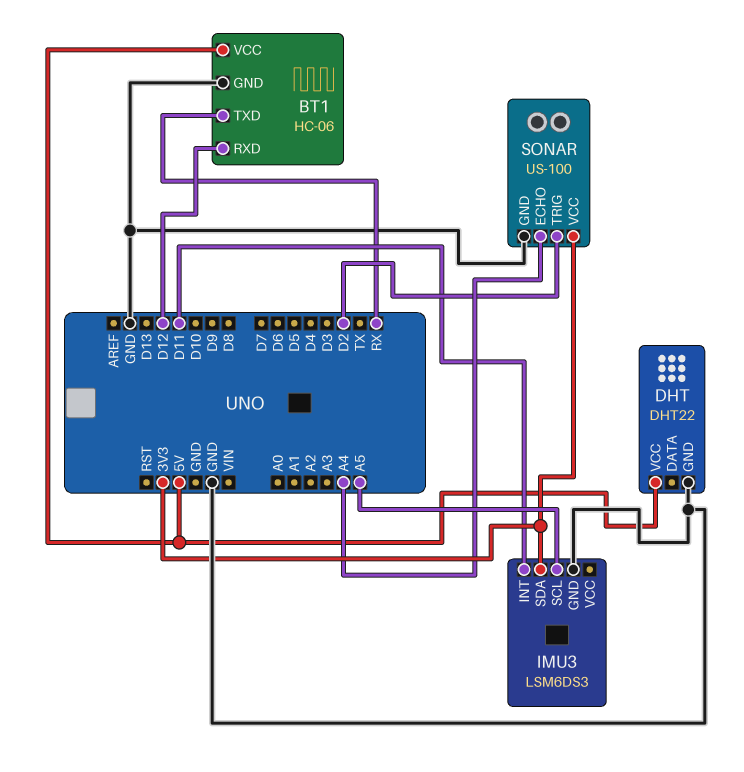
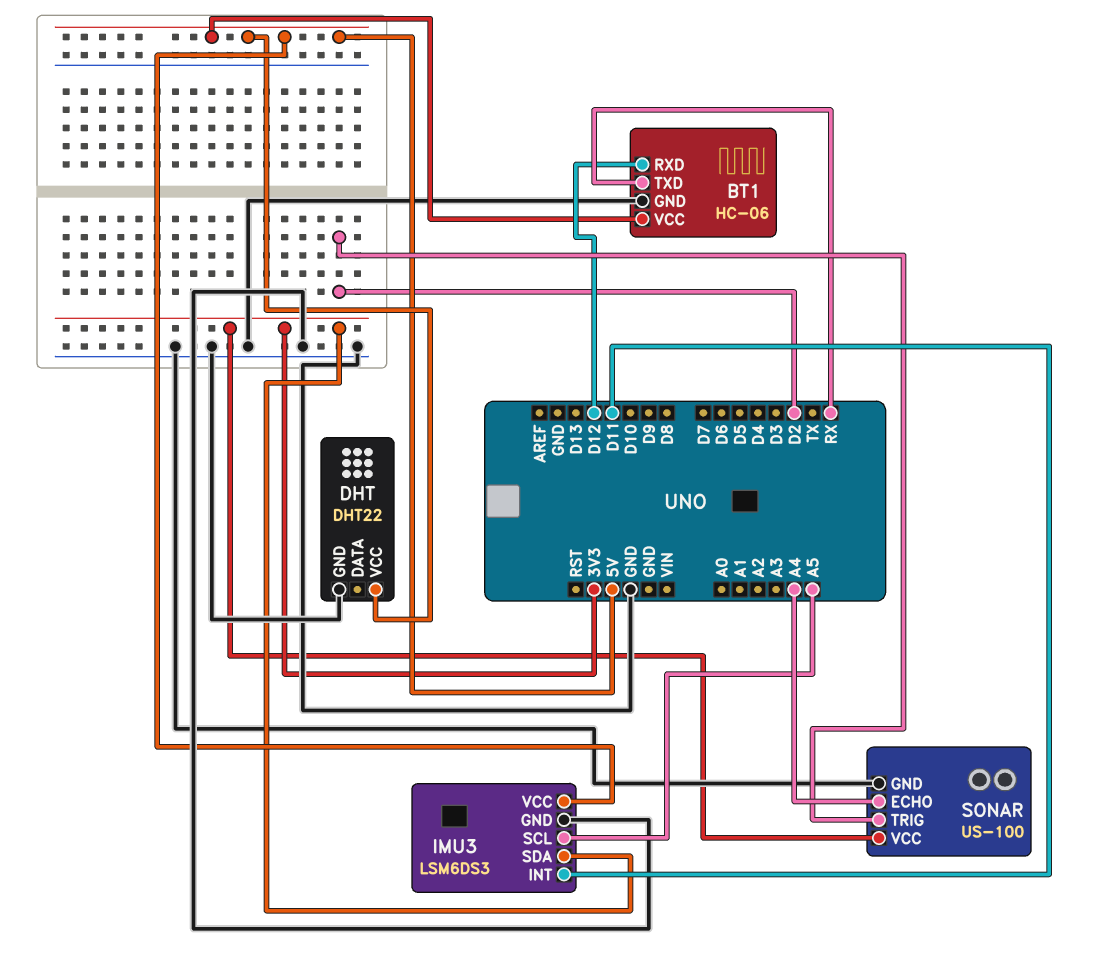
IMU3 pin VCC: none -> 5V

